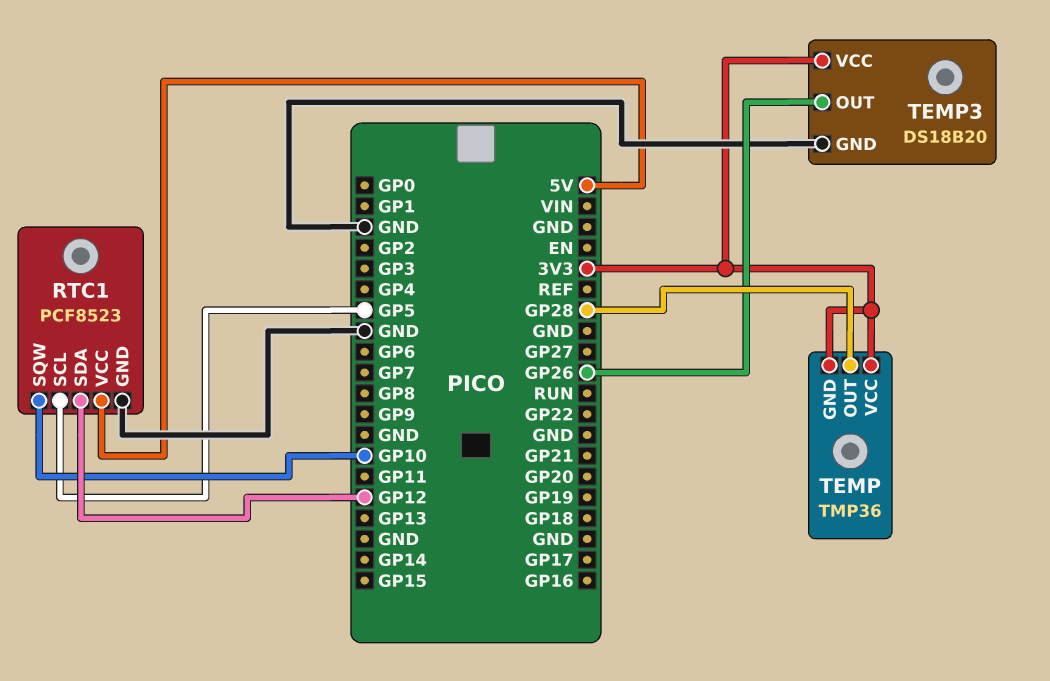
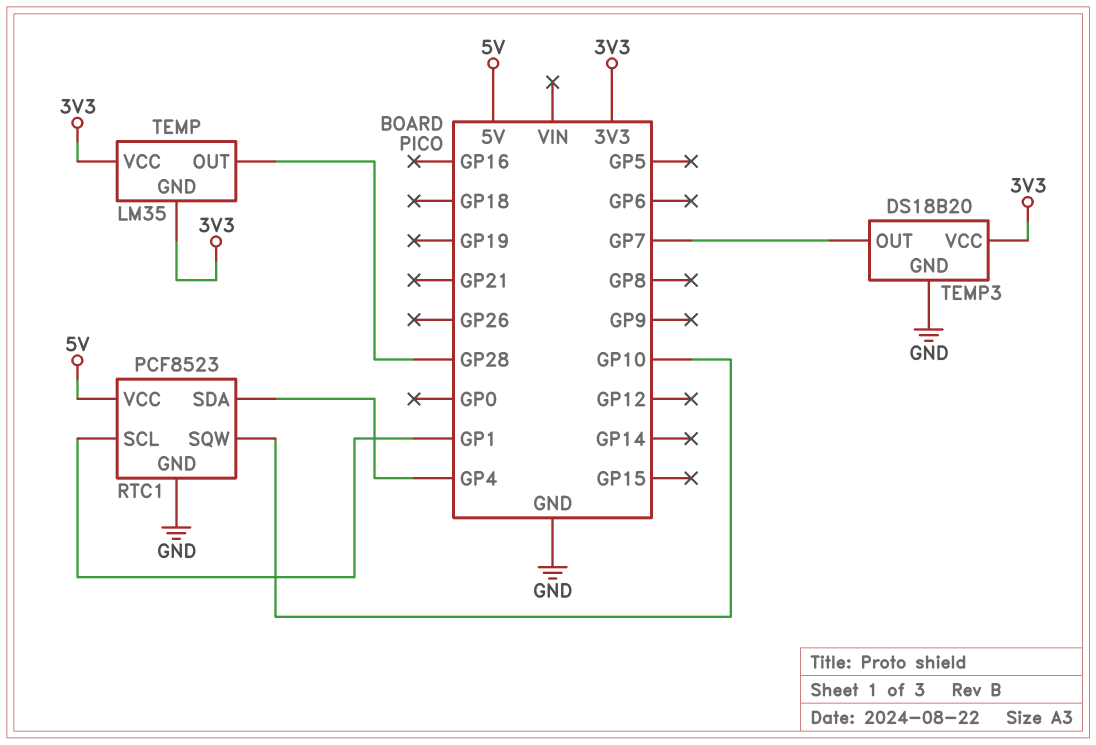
RTC1 pin SCL: GP5 -> GP1
RTC1 pin SDA: GP12 -> GP4
TEMP: TMP36 -> LM35
TEMP3 pin OUT: GP26 -> GP7

